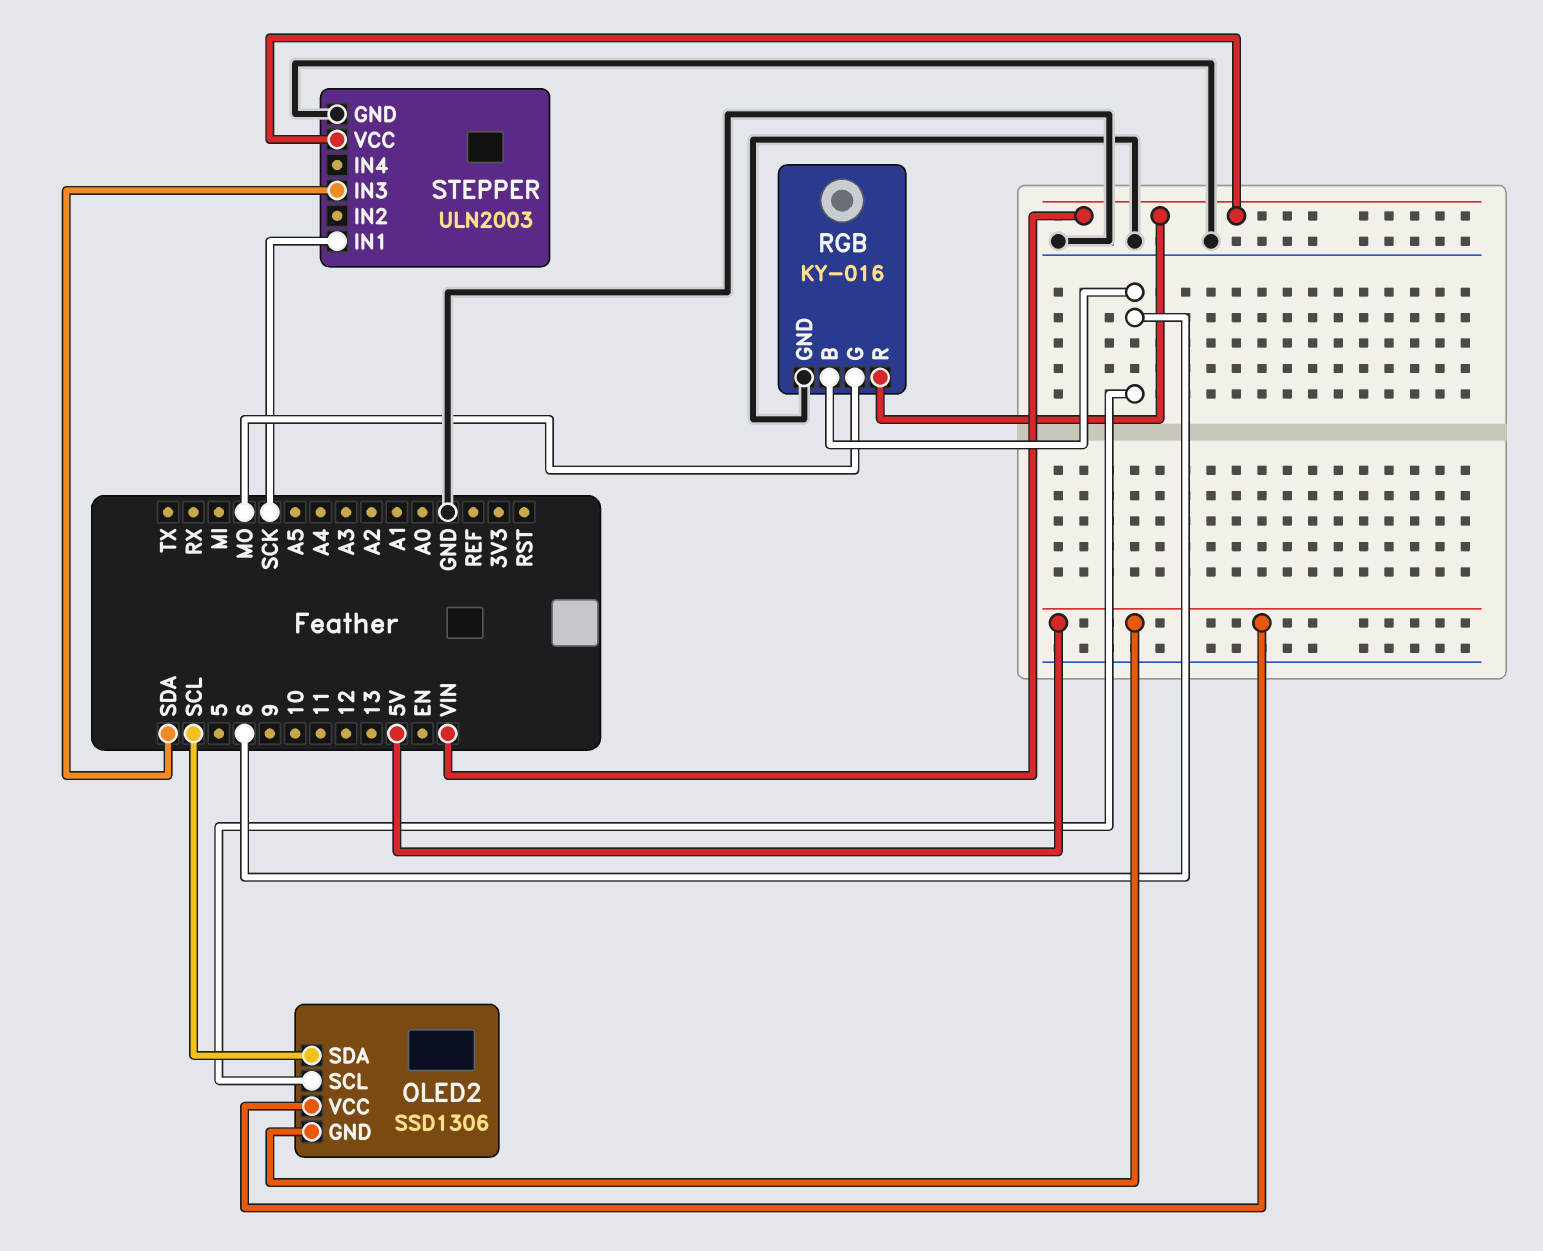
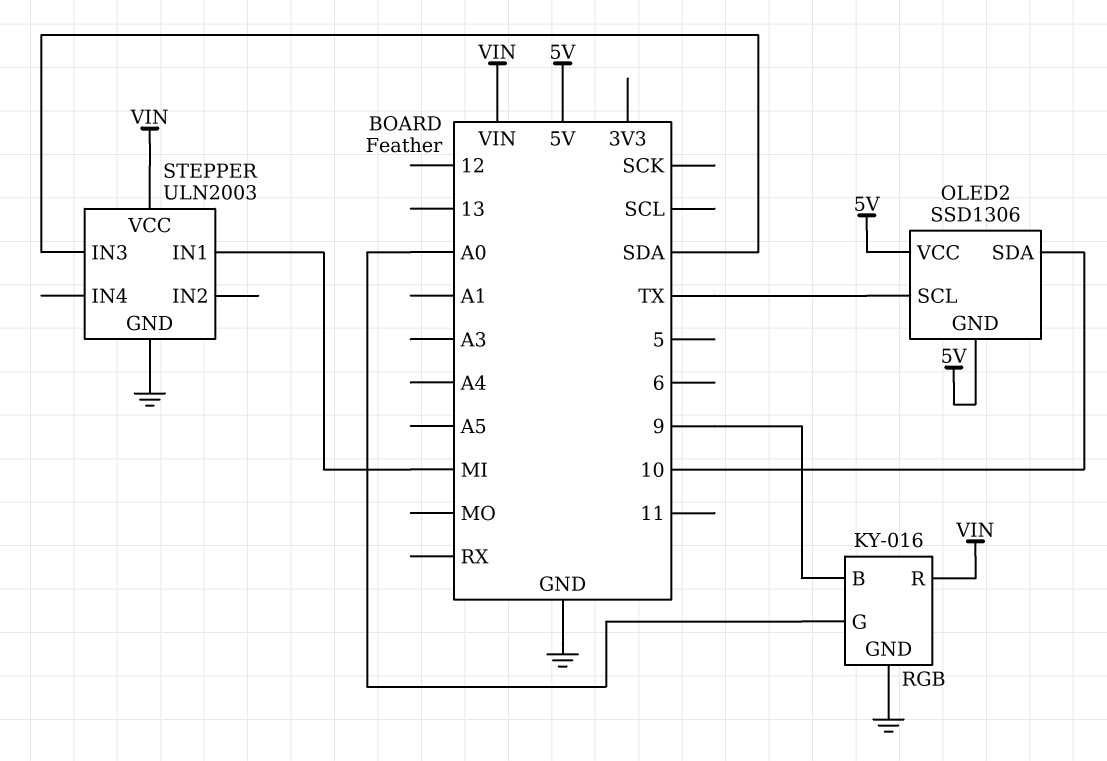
OLED2 pin SCL: 6 -> TX
OLED2 pin SDA: SCL -> 10
RGB pin B: 6 -> 9
RGB pin G: MO -> A0
STEPPER pin IN1: SCK -> MI

